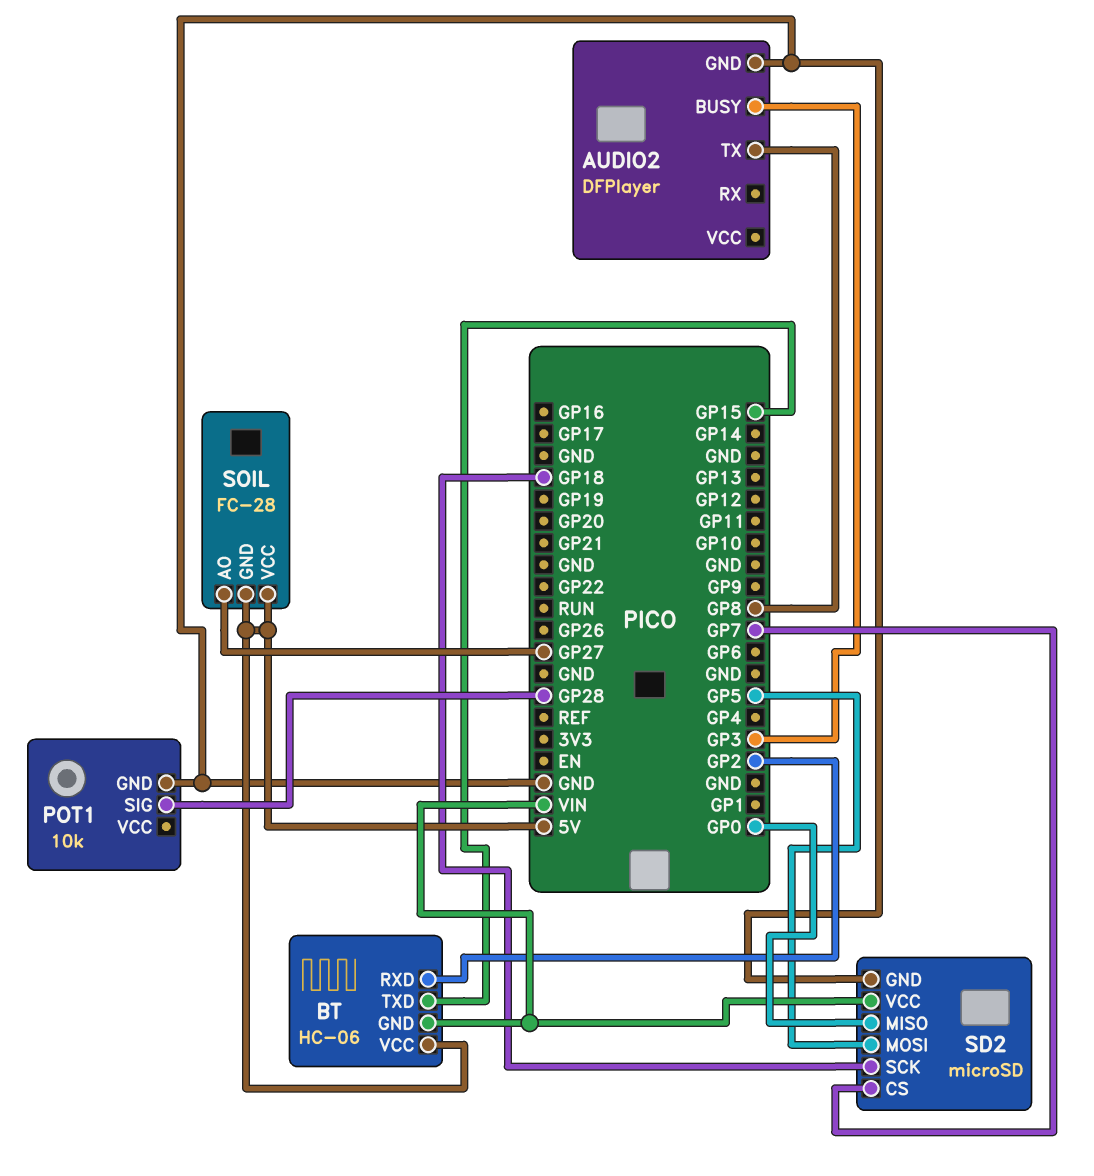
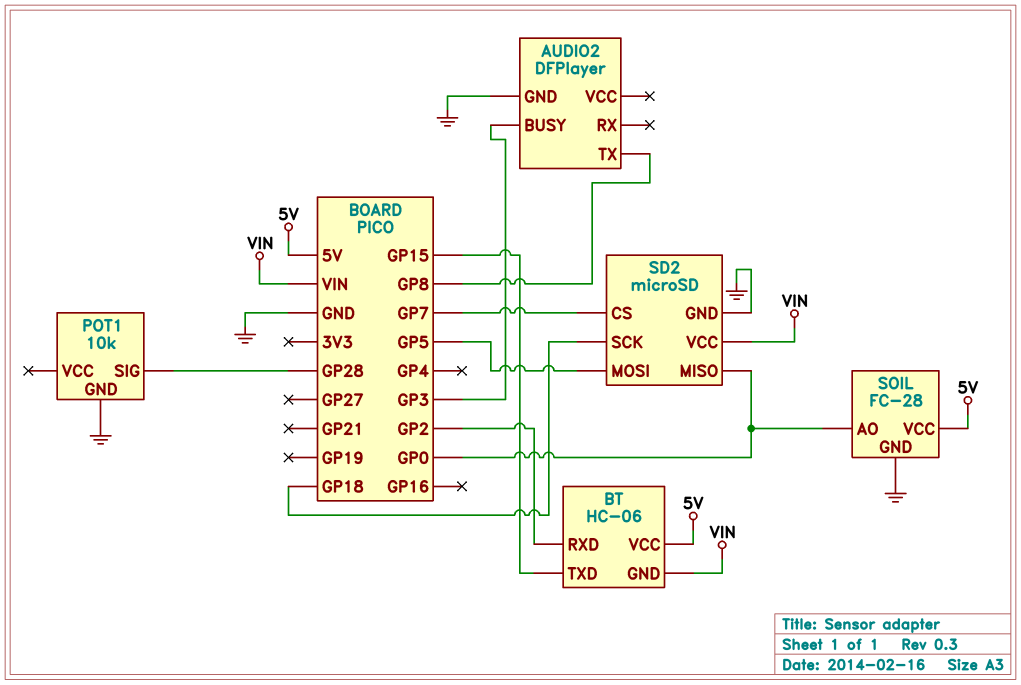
SOIL pin AO: GP27 -> GP0
SOIL pin GND: 5V -> GND

